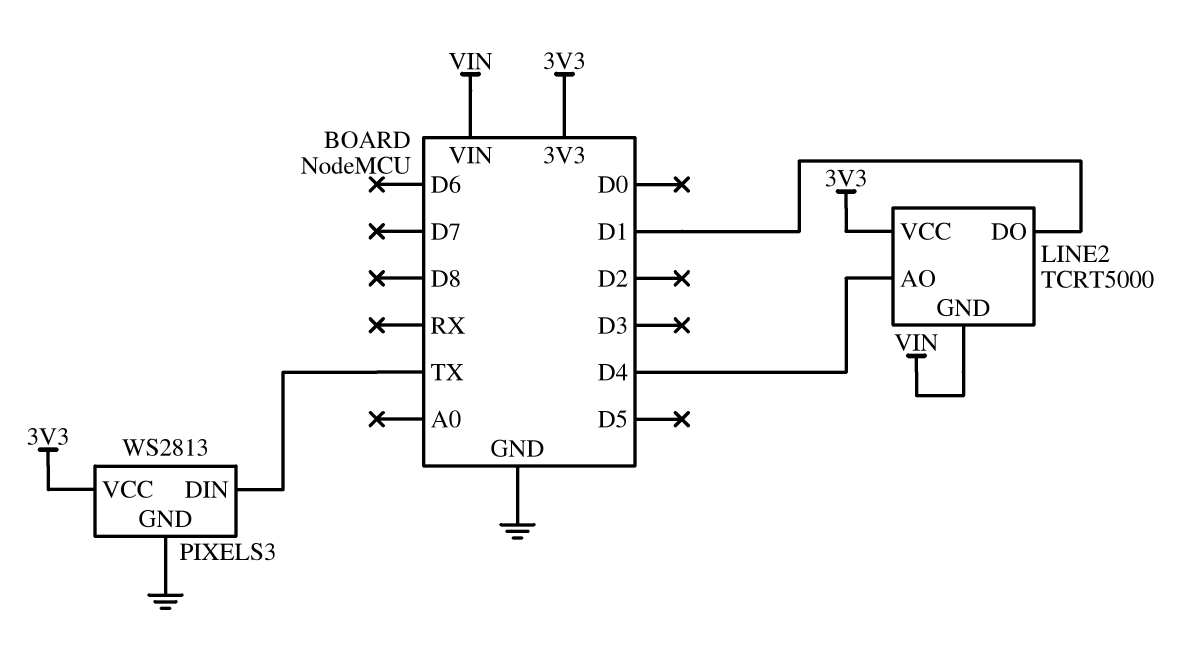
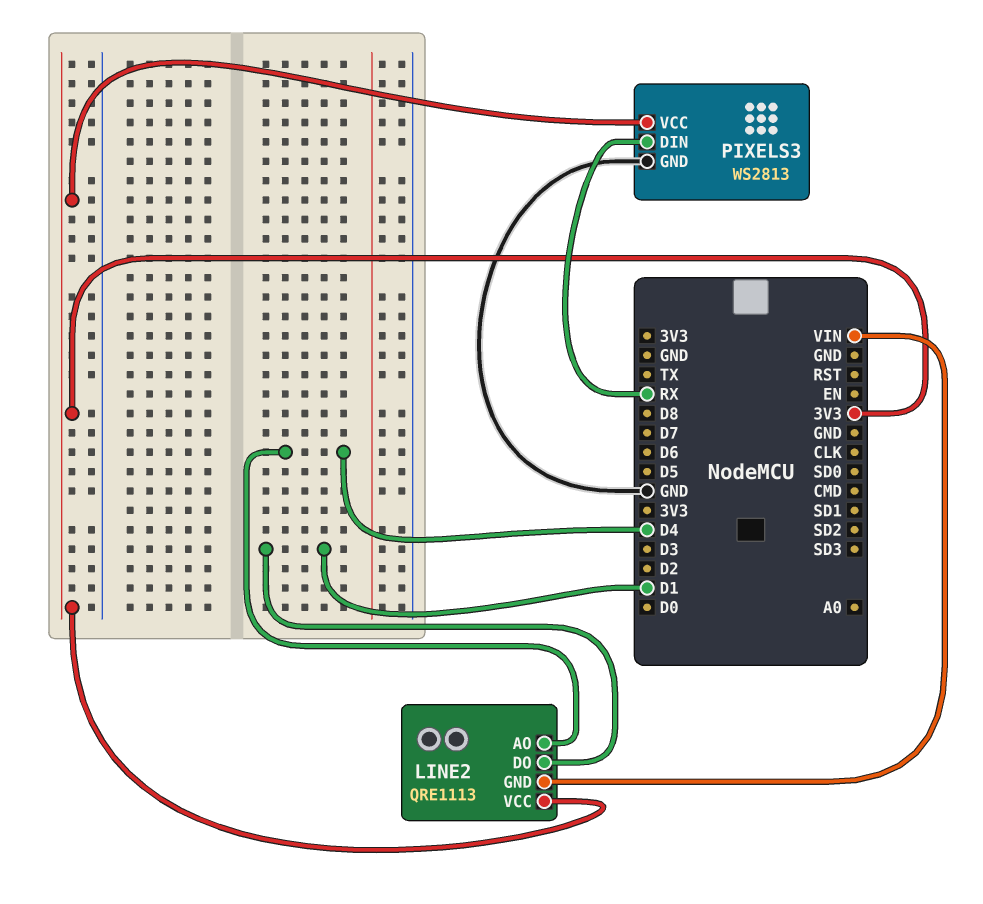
LINE2: TCRT5000 -> QRE1113
PIXELS3 pin DIN: TX -> RX

